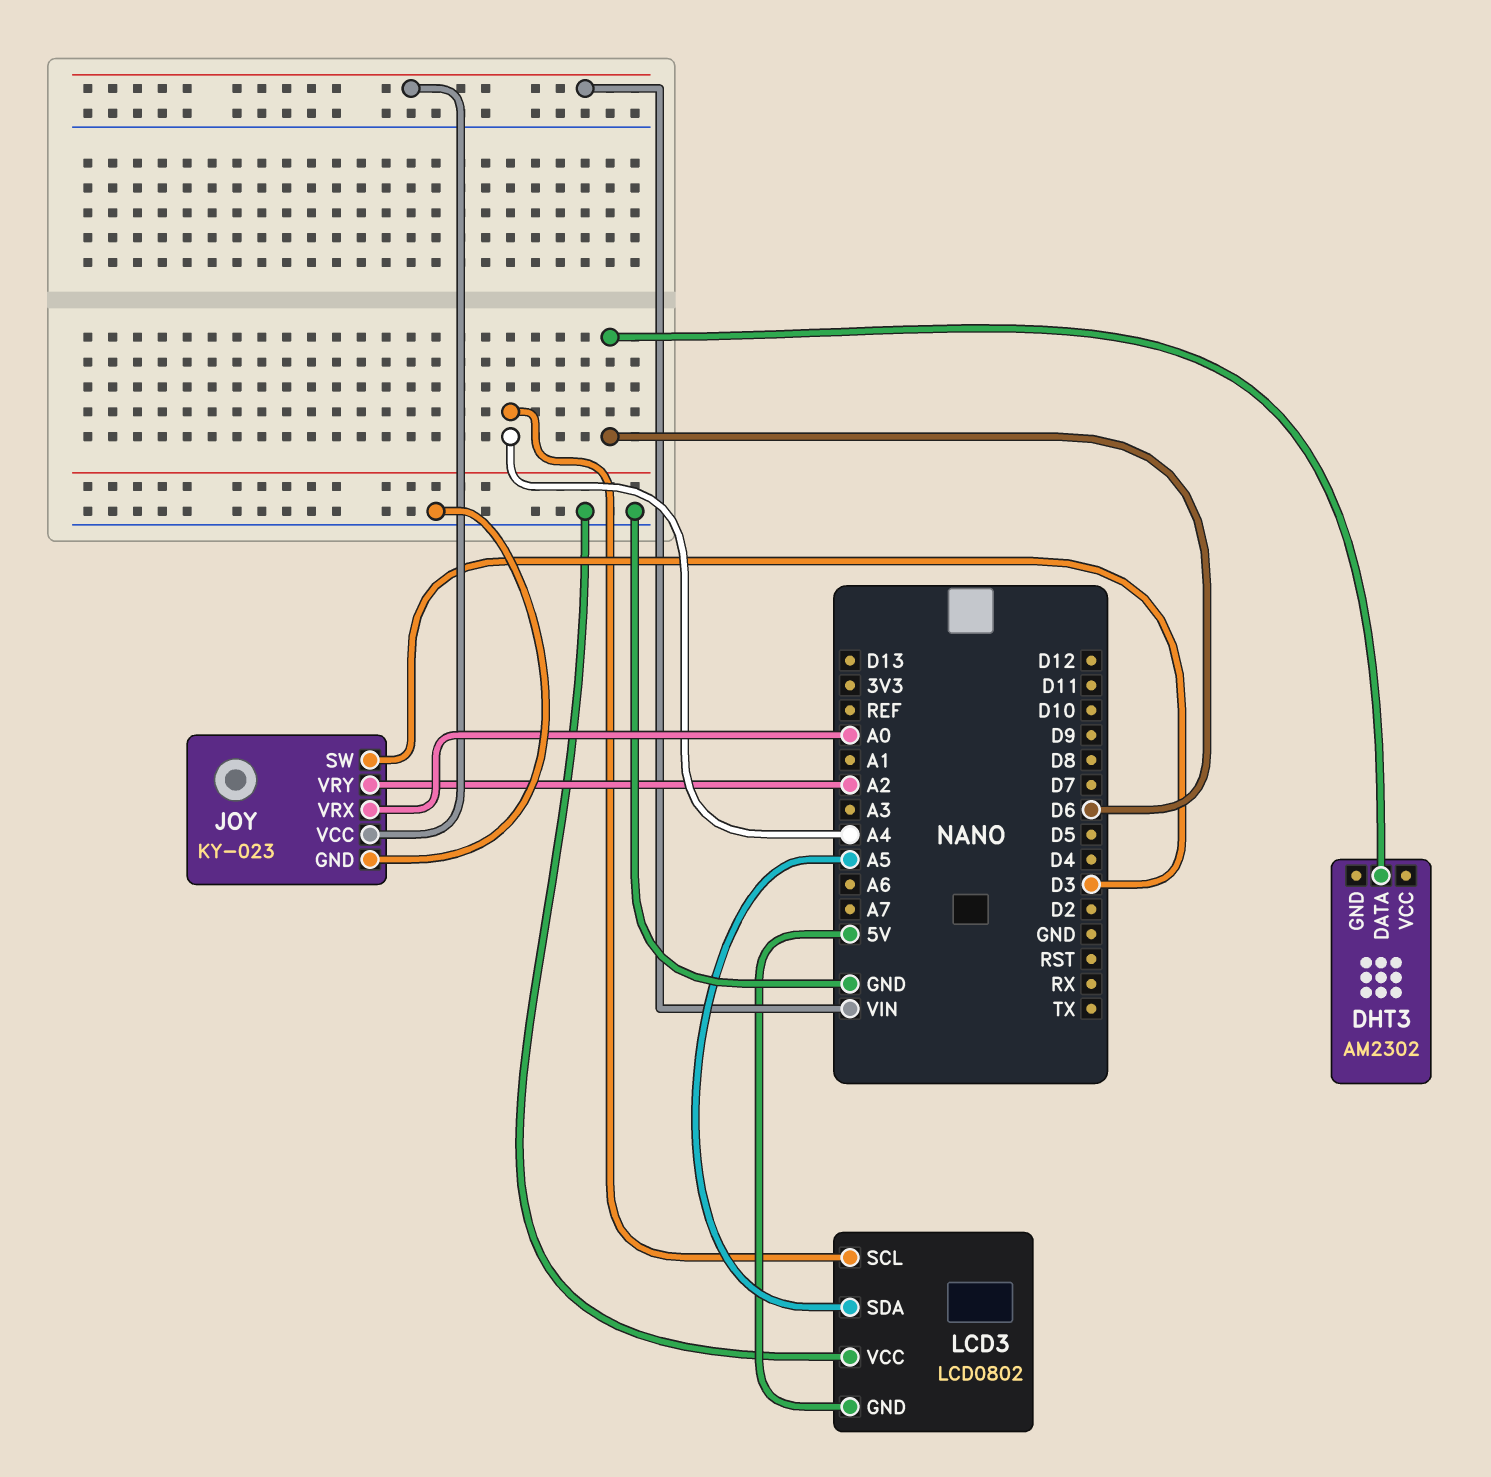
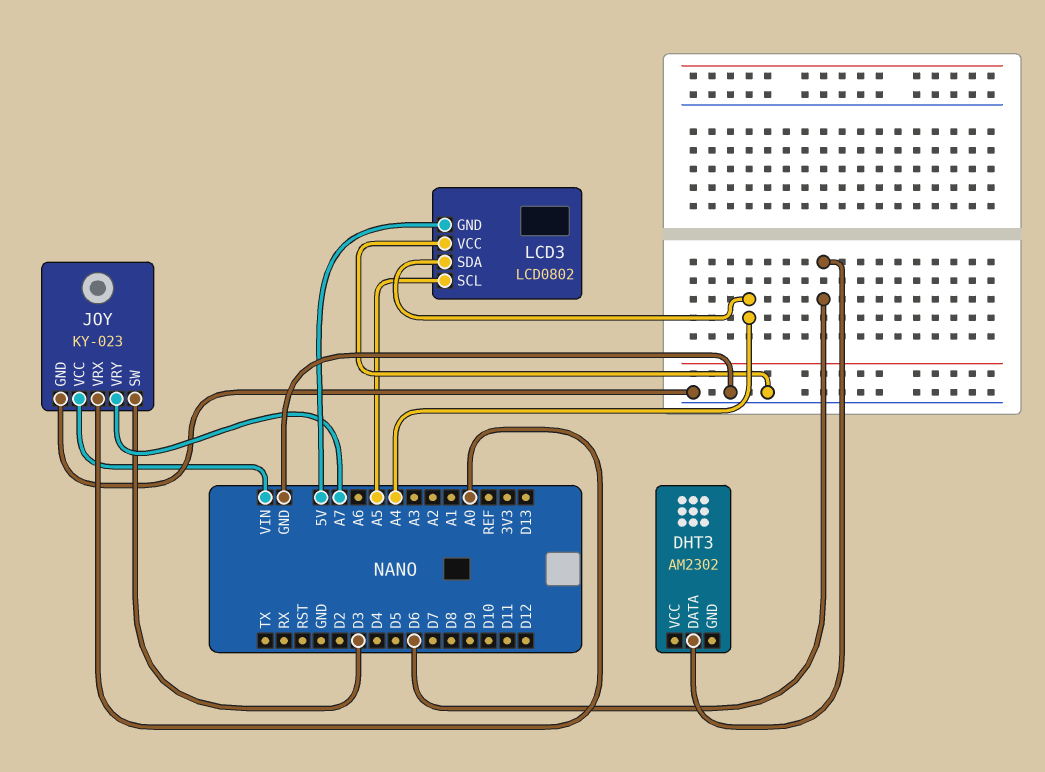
JOY pin VRY: A2 -> A7
LCD3 pin SCL: A4 -> A5
LCD3 pin SDA: A5 -> A4

